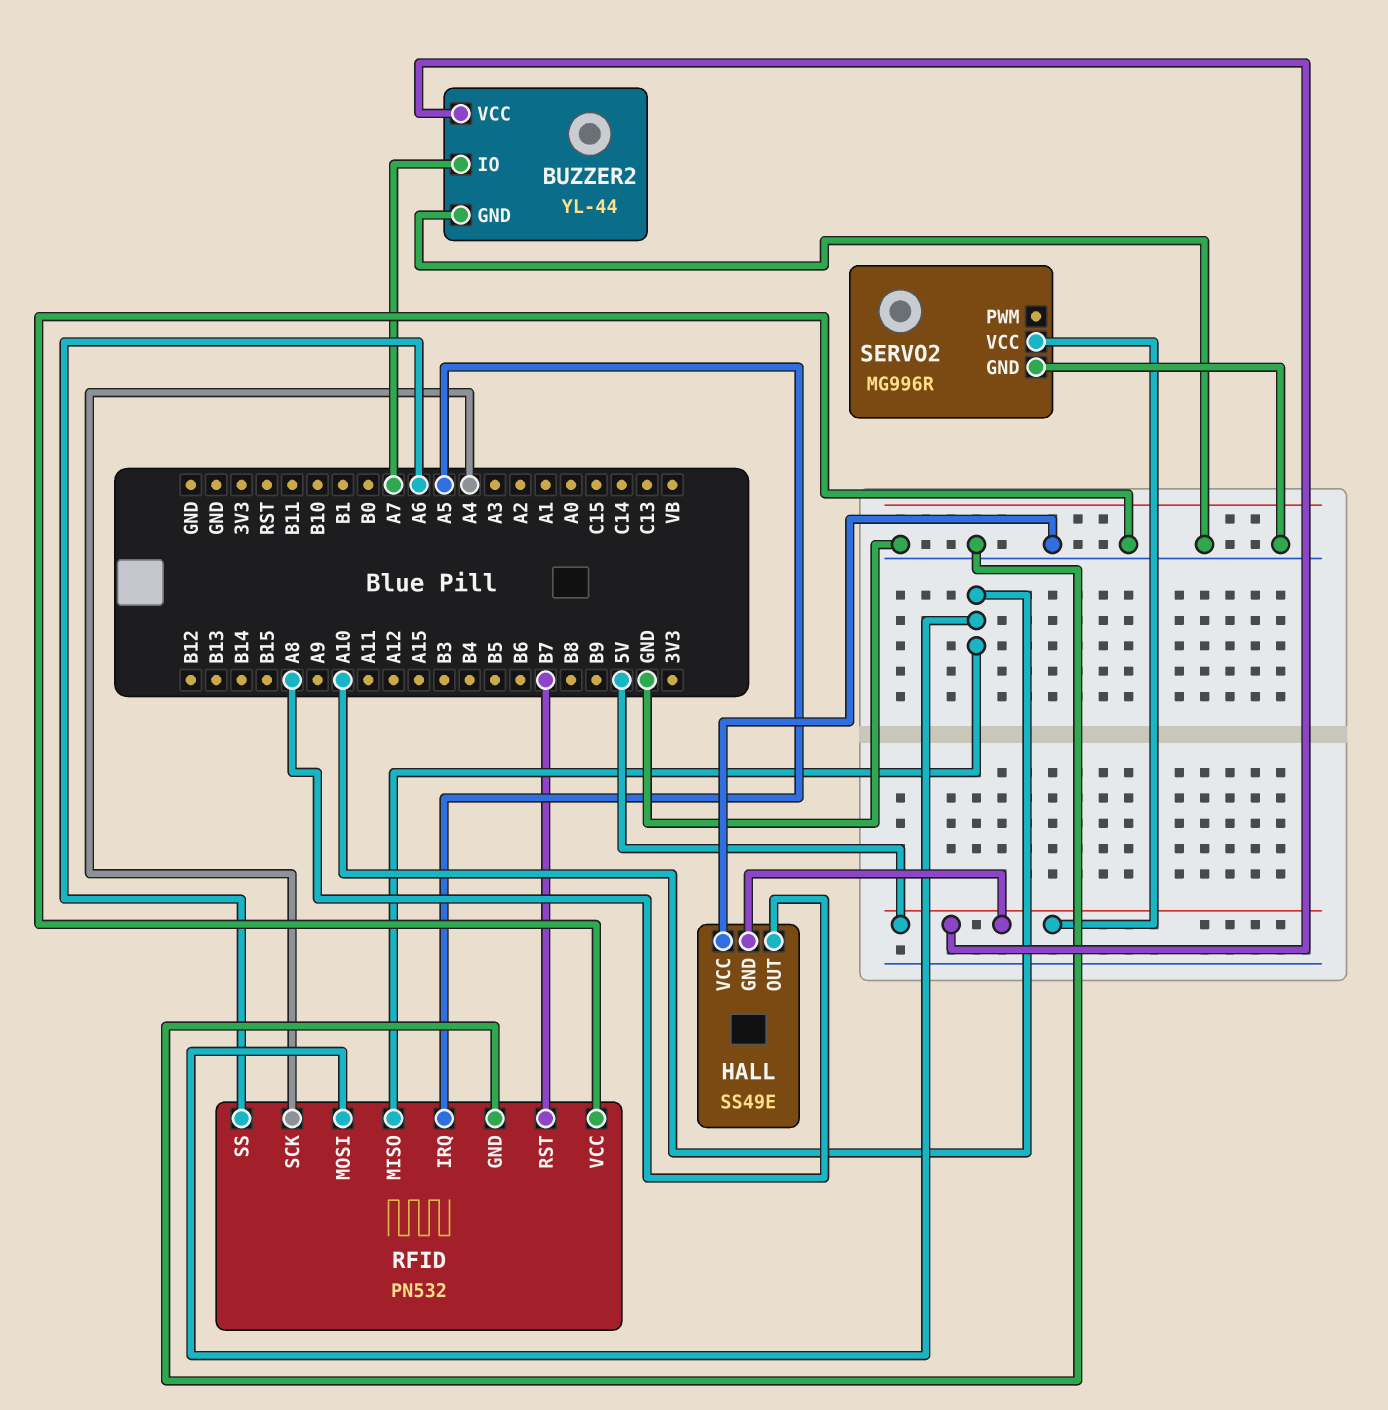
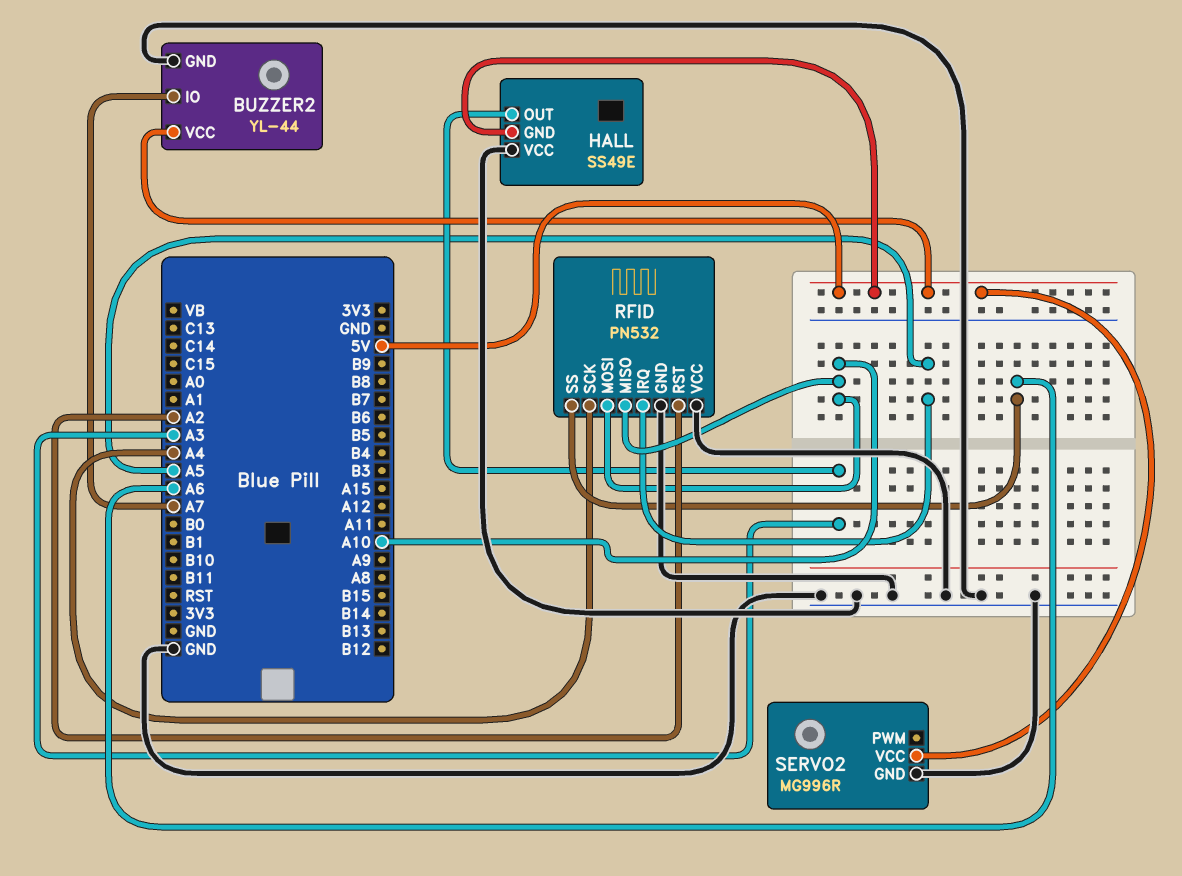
HALL pin OUT: A8 -> A3
RFID pin RST: B7 -> A2

